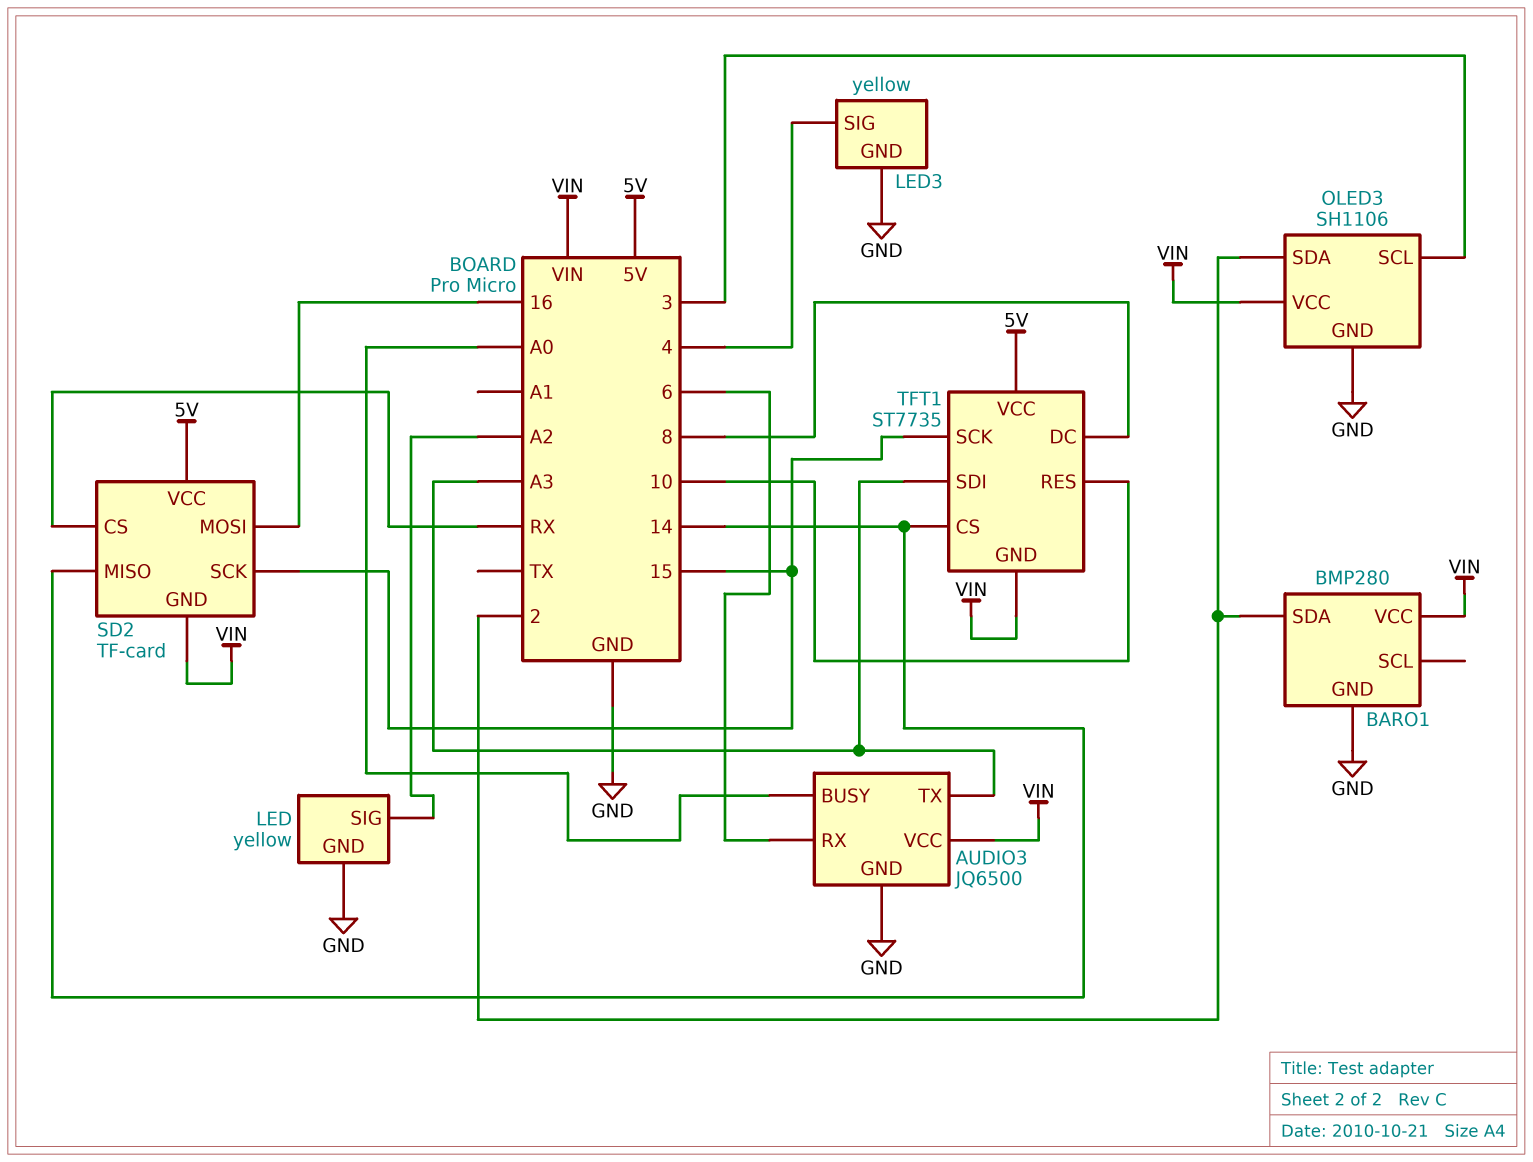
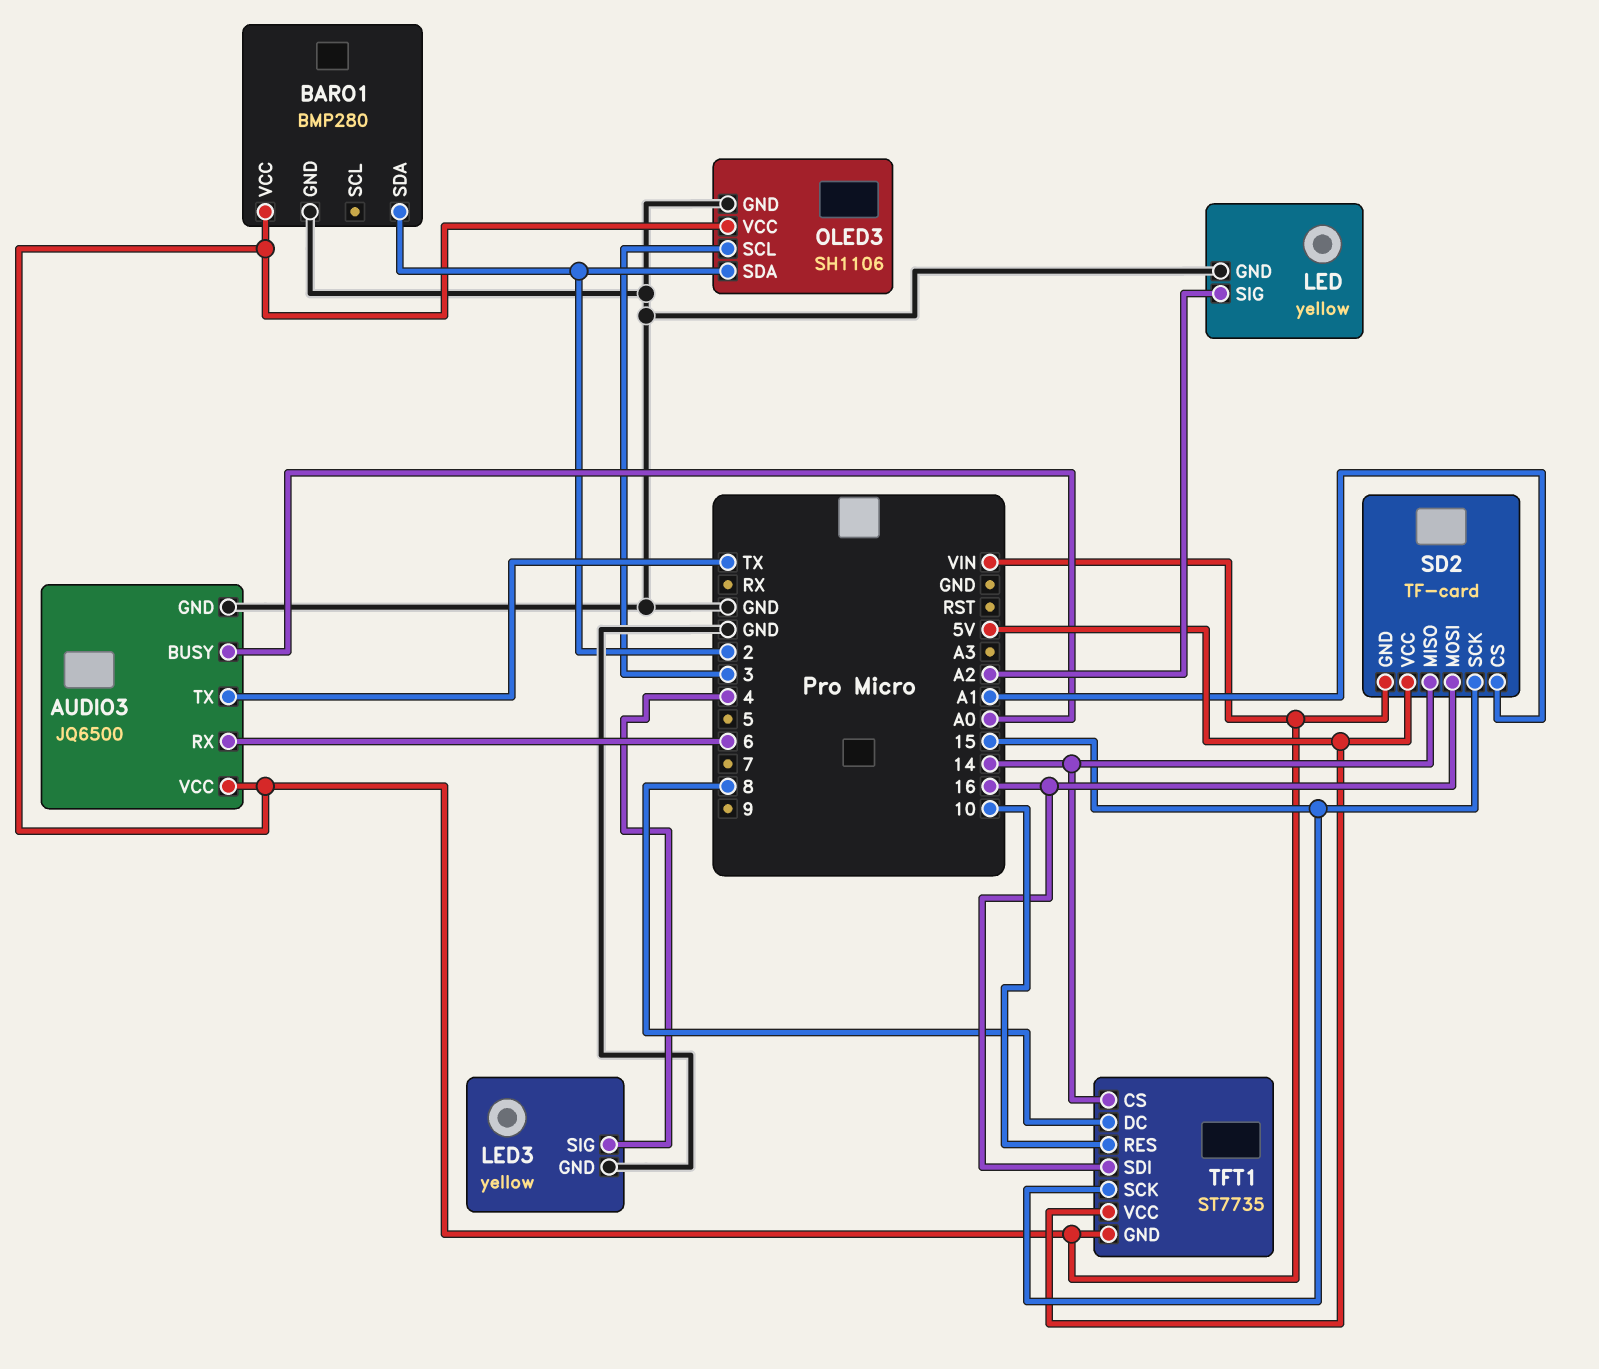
AUDIO3 pin TX: A3 -> TX
SD2 pin CS: RX -> A1
TFT1 pin SDI: A3 -> 16

